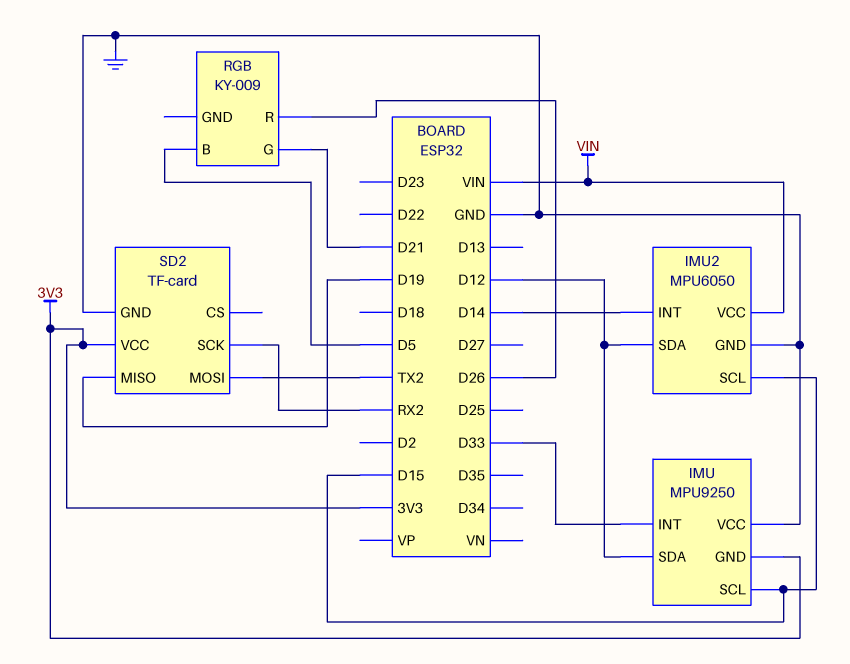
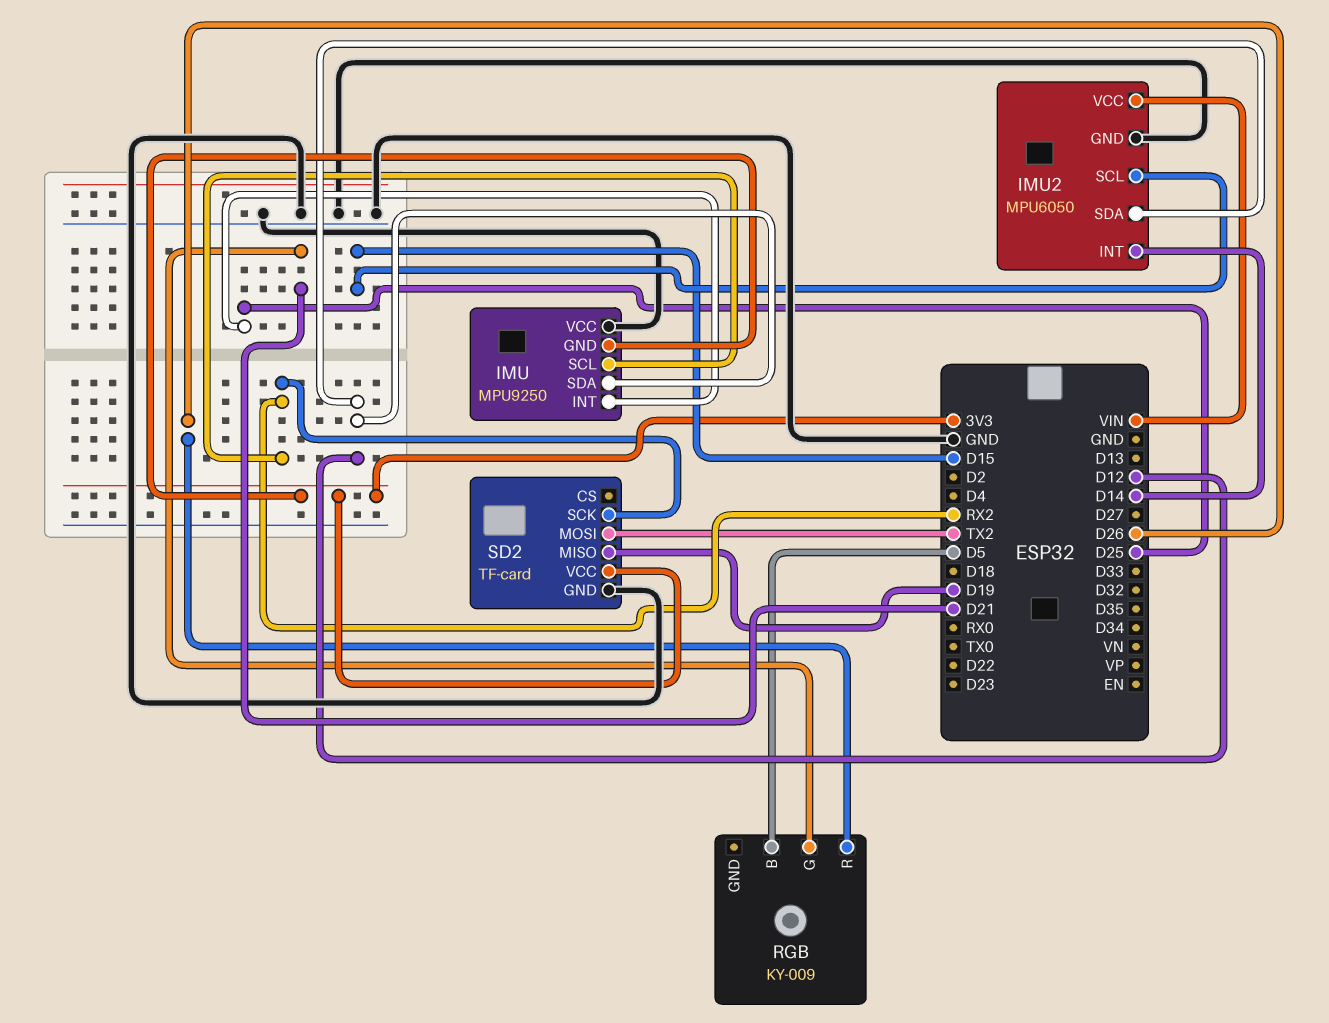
IMU pin INT: D33 -> D25
IMU pin SCL: D15 -> RX2

